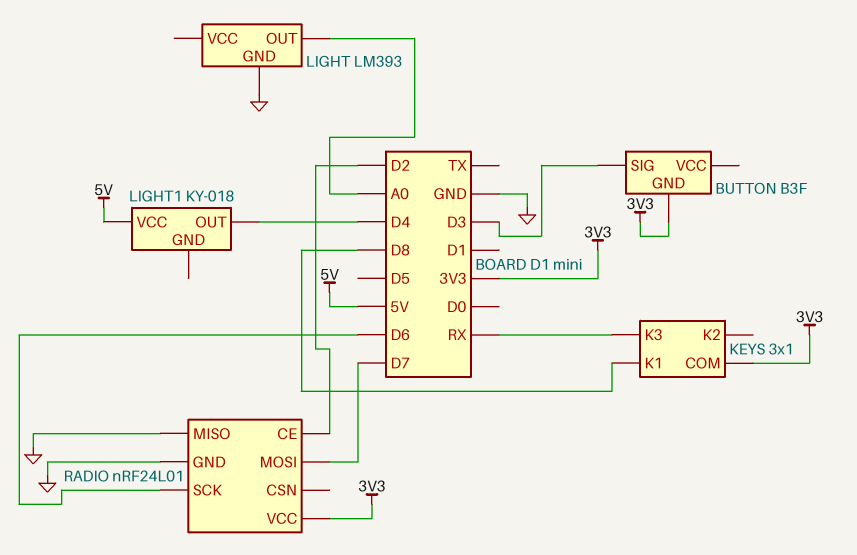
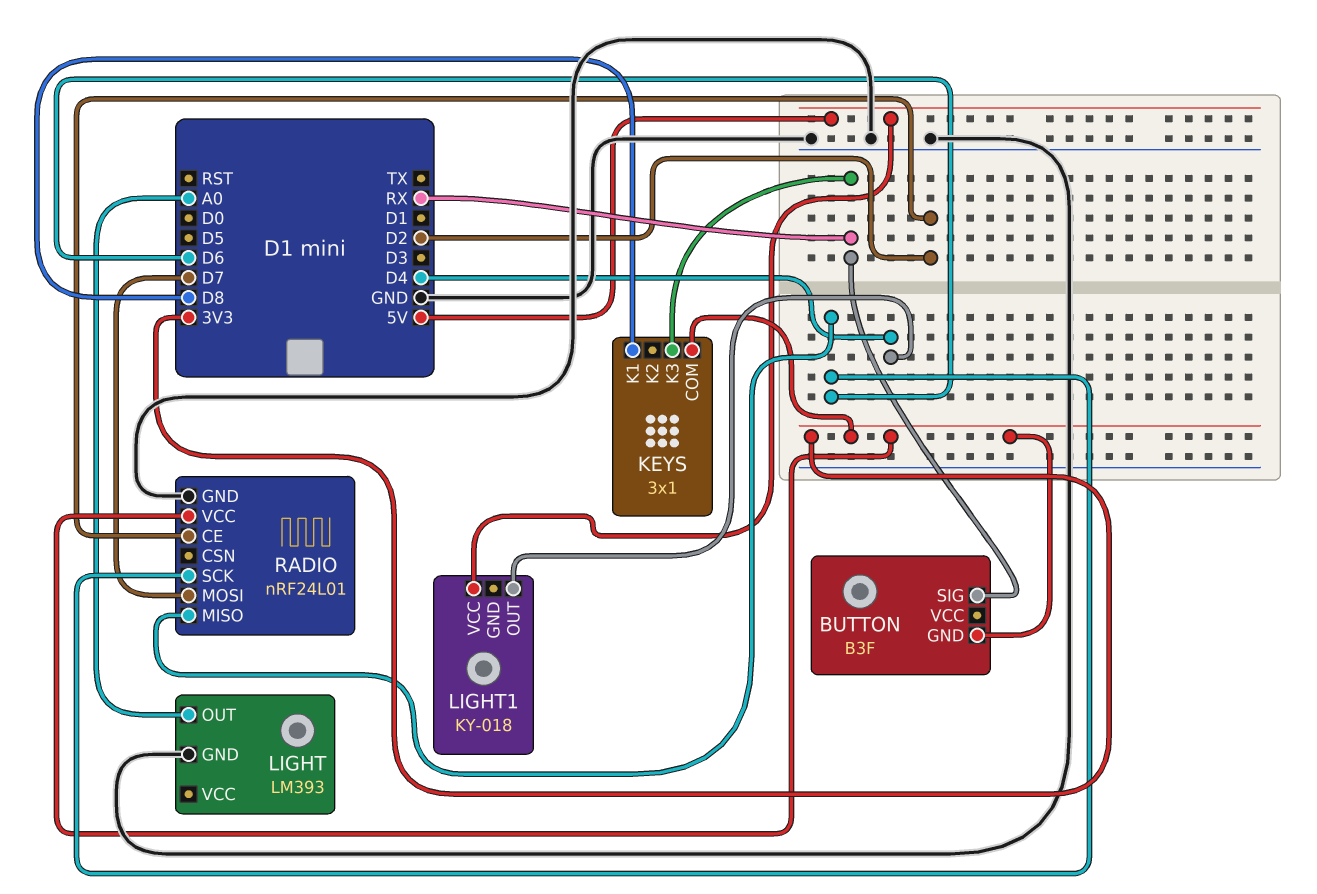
BUTTON pin SIG: D3 -> RX
RADIO pin MISO: GND -> D6

